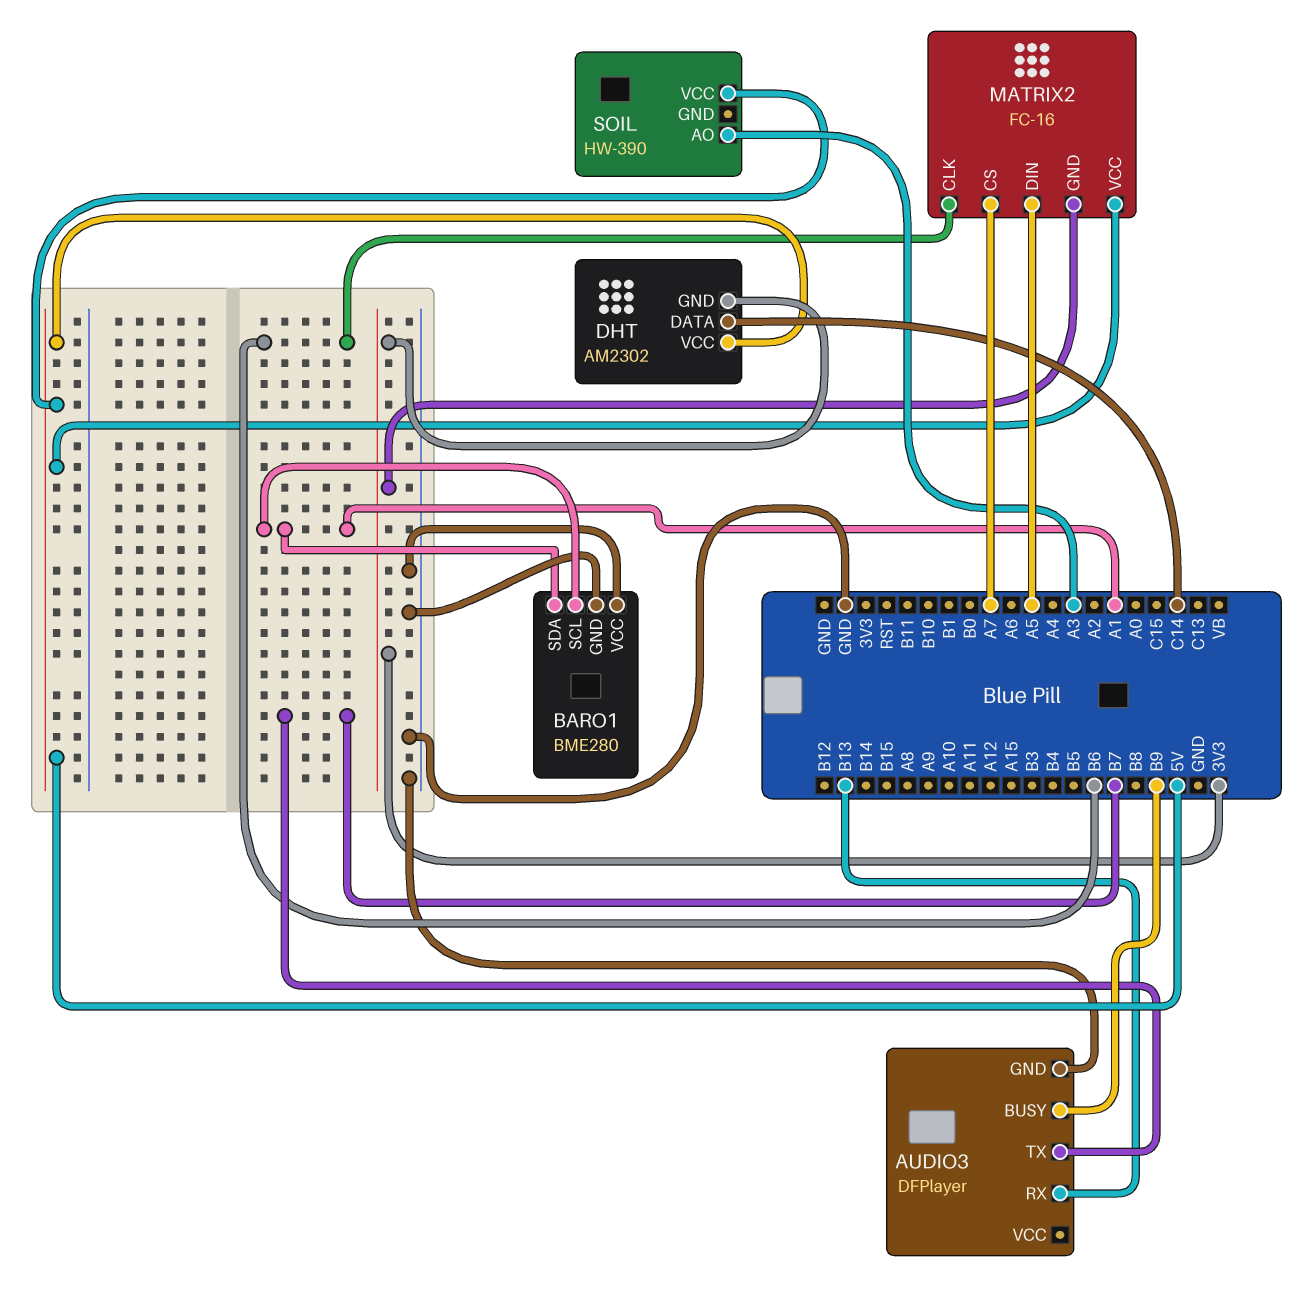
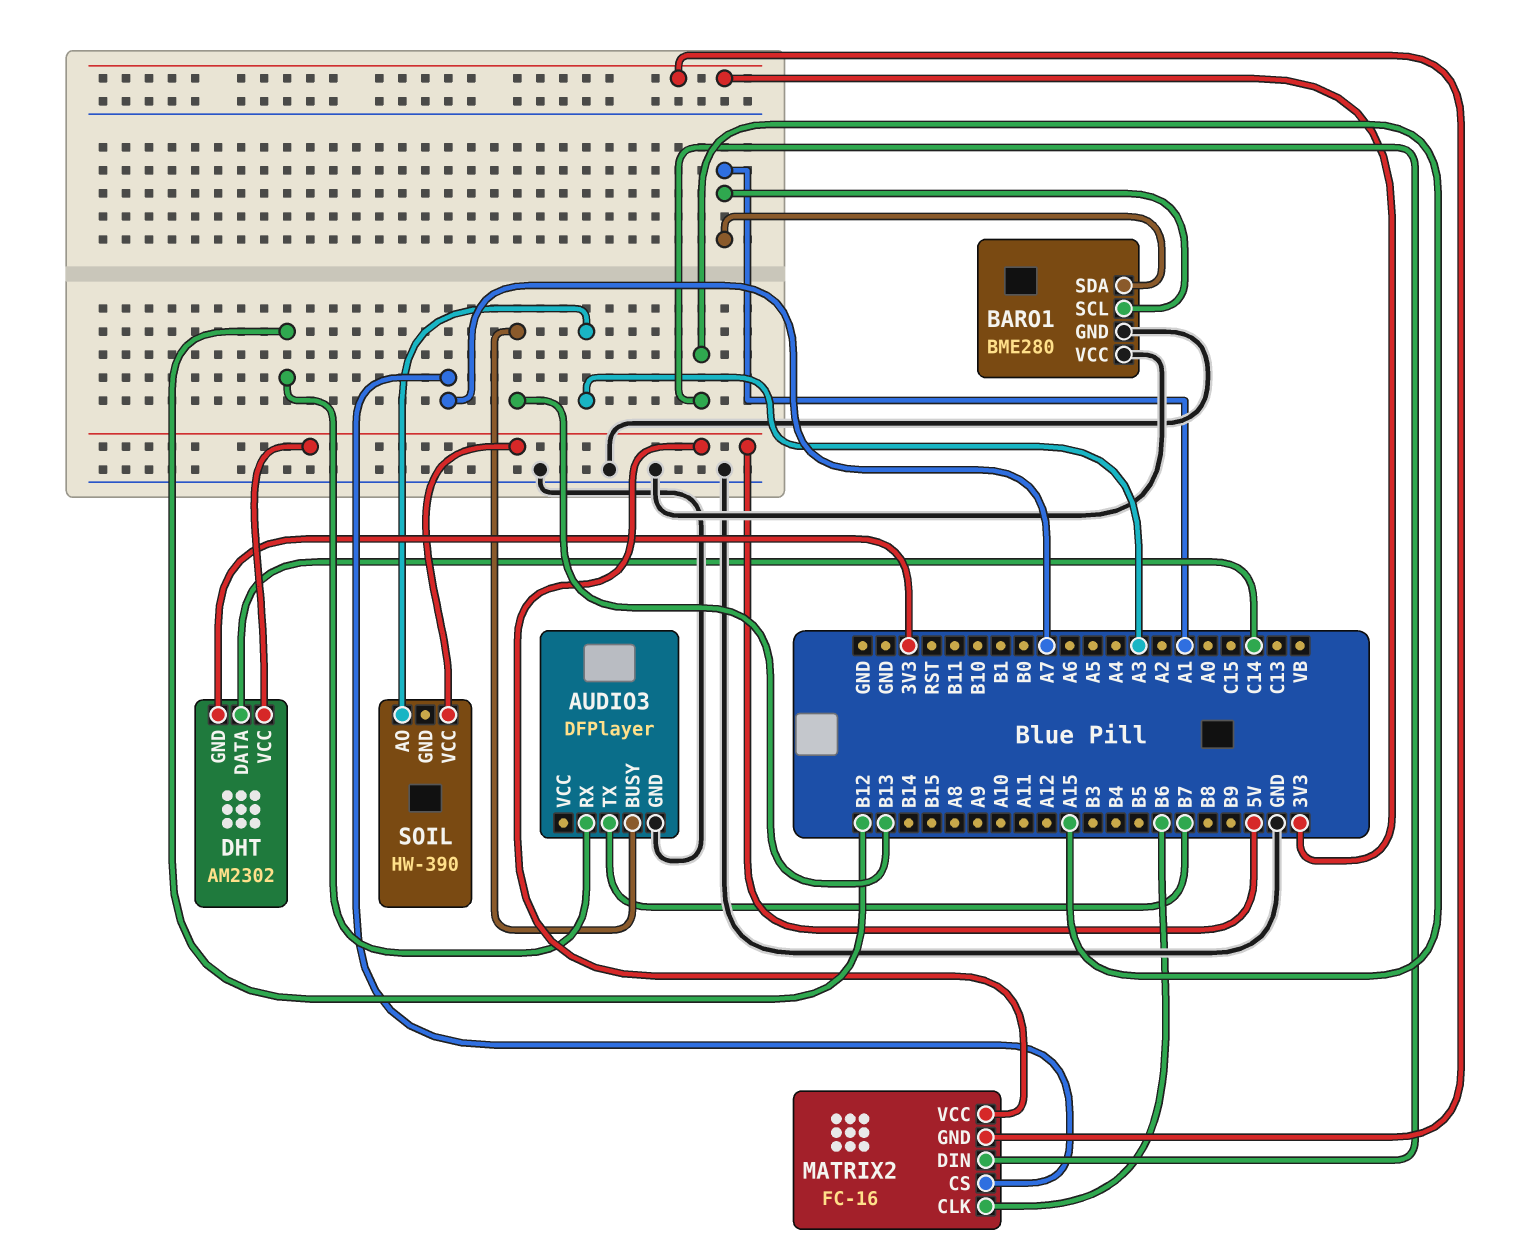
AUDIO3 pin BUSY: B9 -> B13
AUDIO3 pin RX: B13 -> B12
MATRIX2 pin DIN: A5 -> A15

